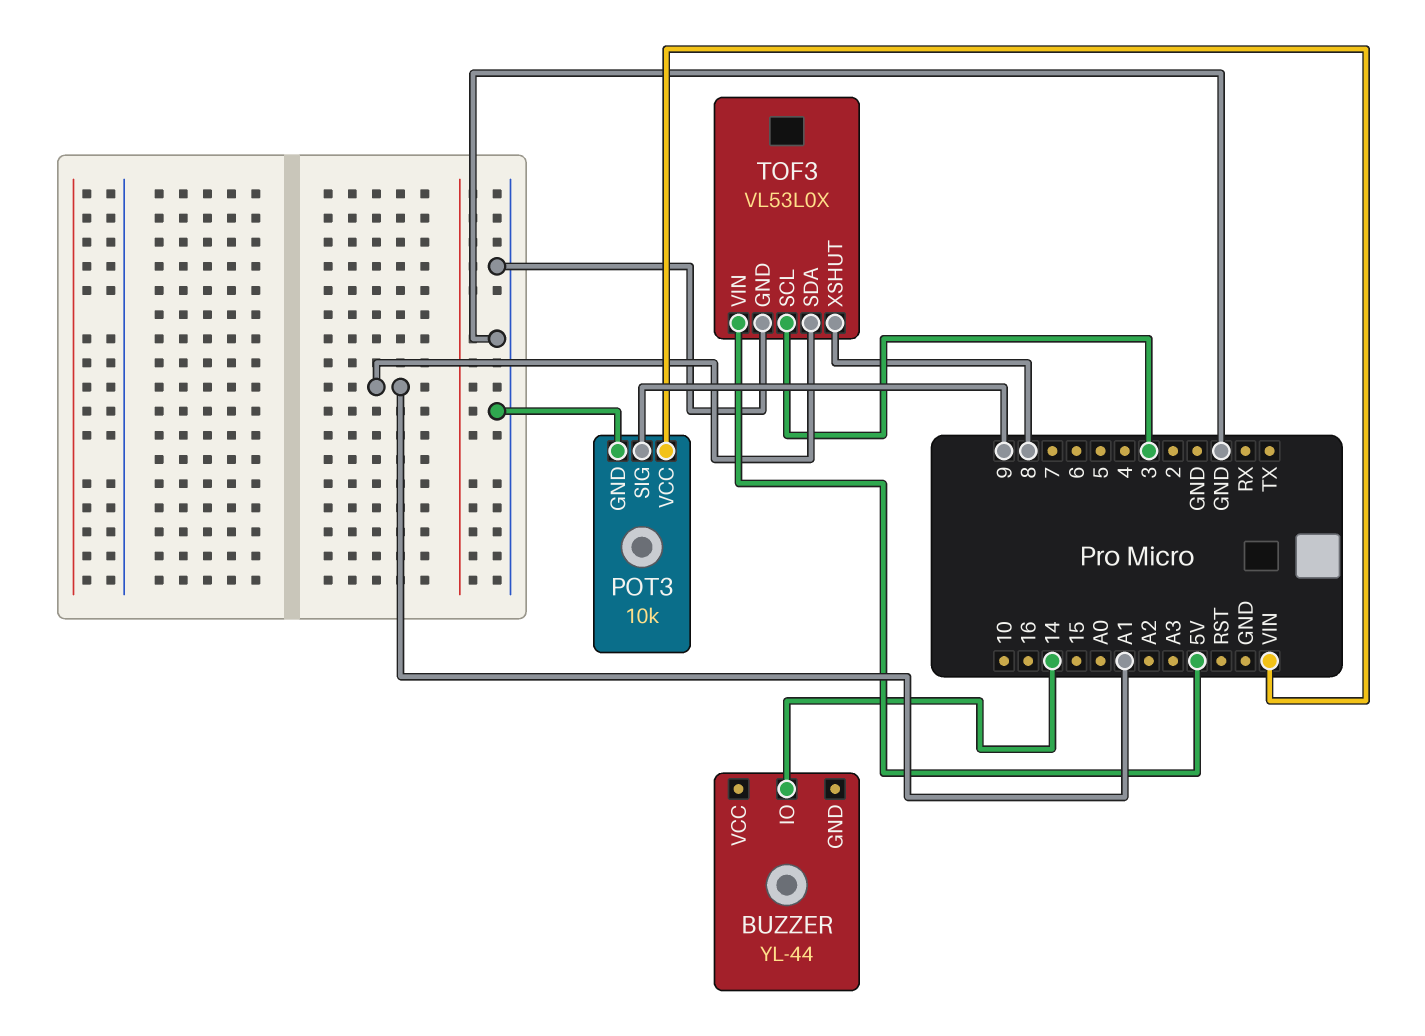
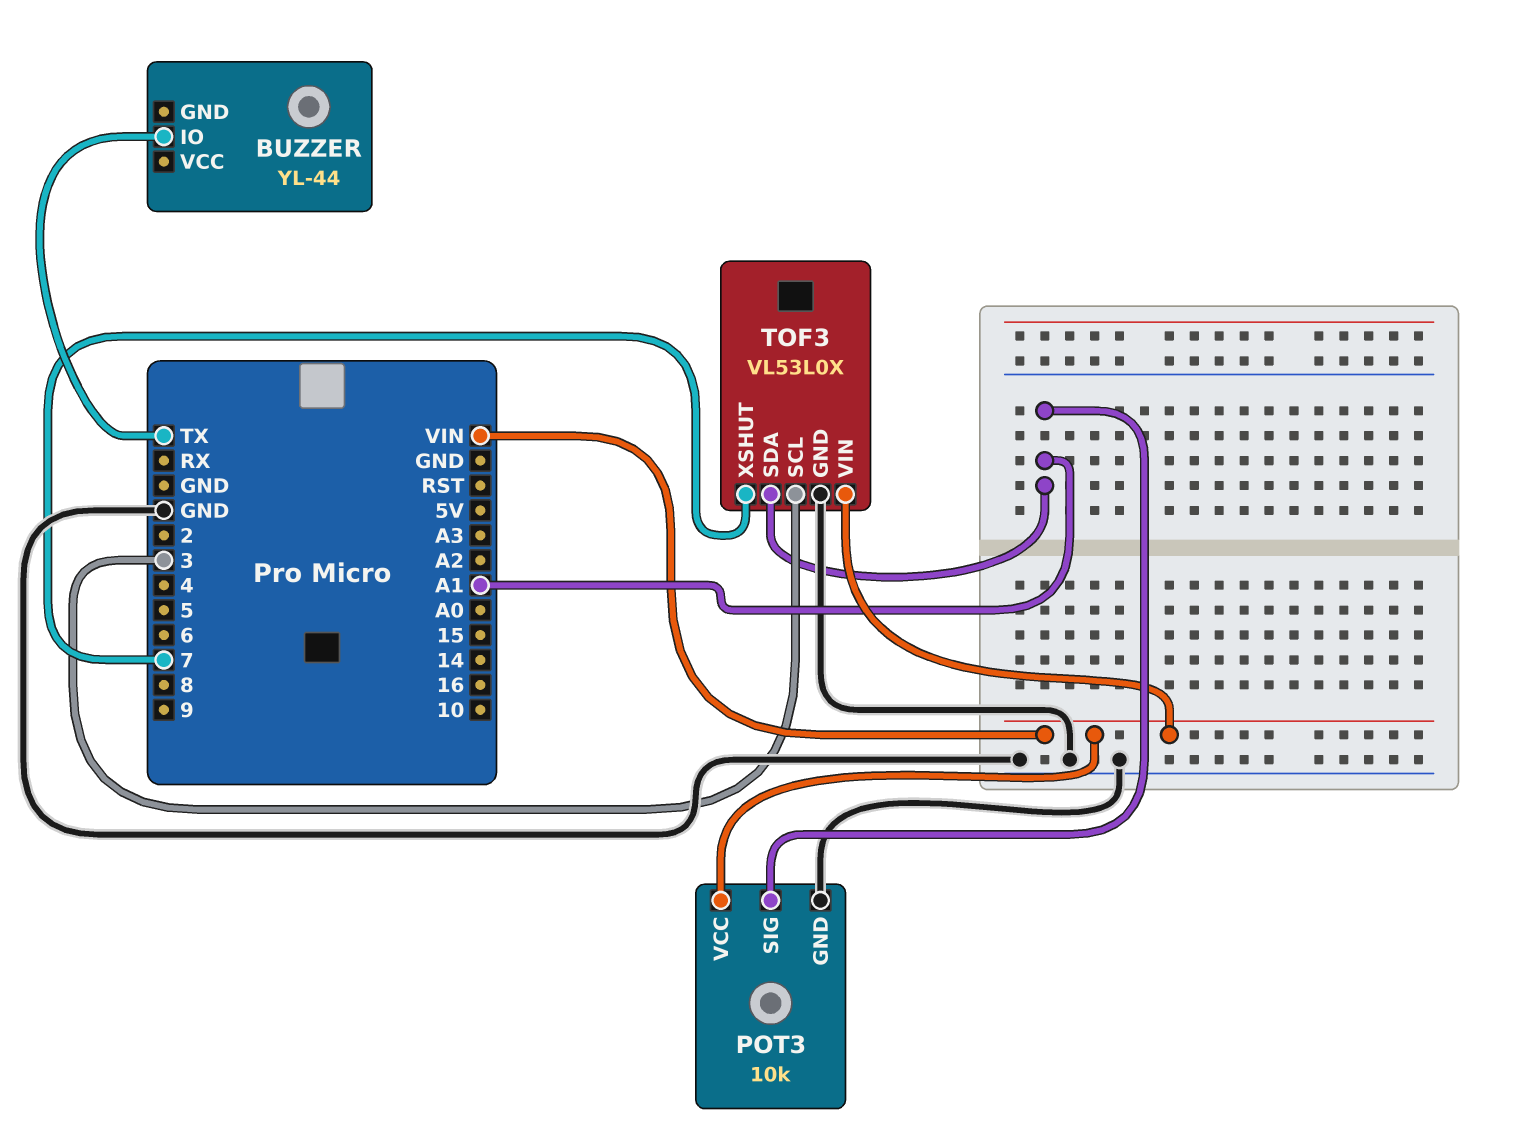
BUZZER pin IO: 14 -> TX
POT3 pin SIG: 9 -> A1
TOF3 pin VIN: 5V -> VIN
TOF3 pin XSHUT: 8 -> 7

